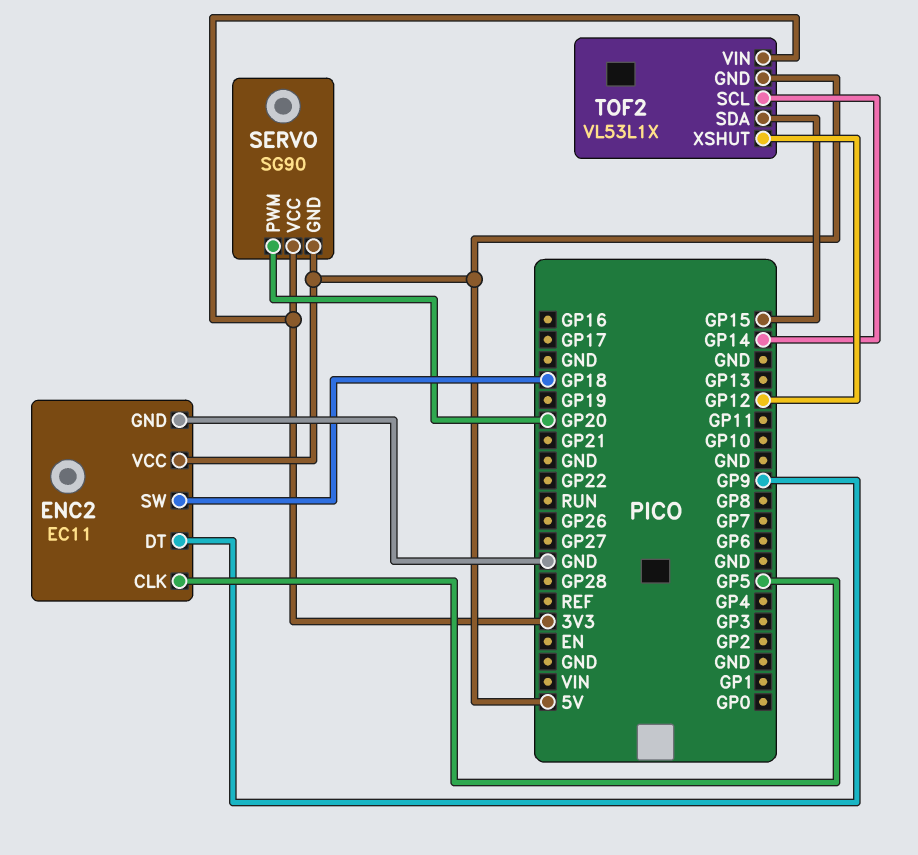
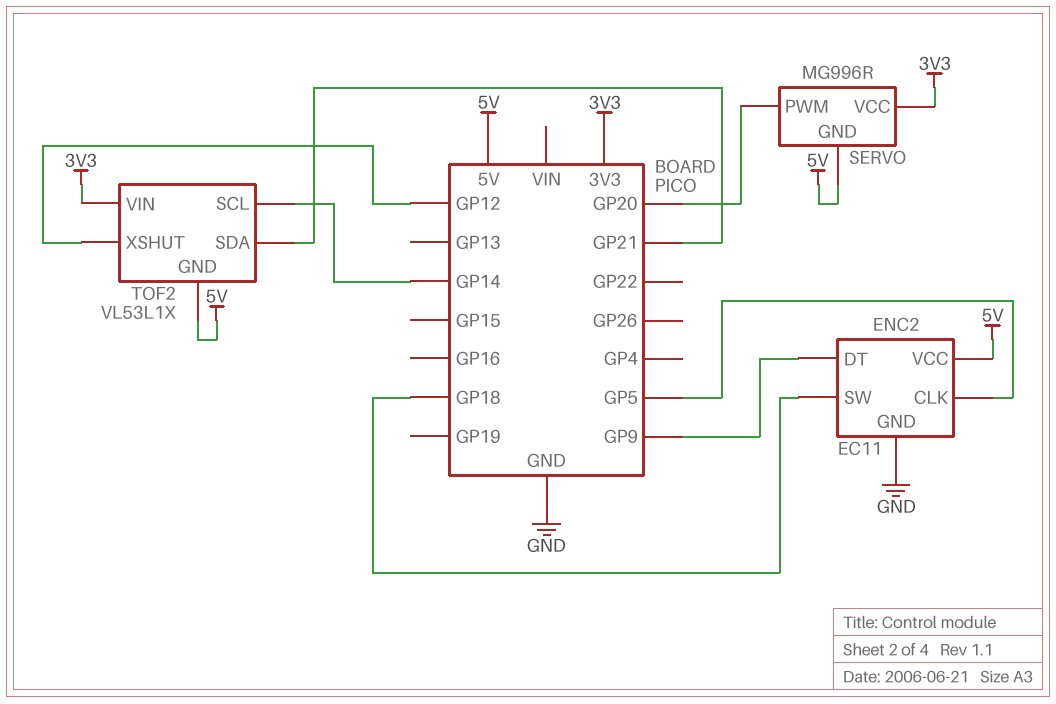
SERVO: SG90 -> MG996R
TOF2 pin SDA: GP15 -> GP21

